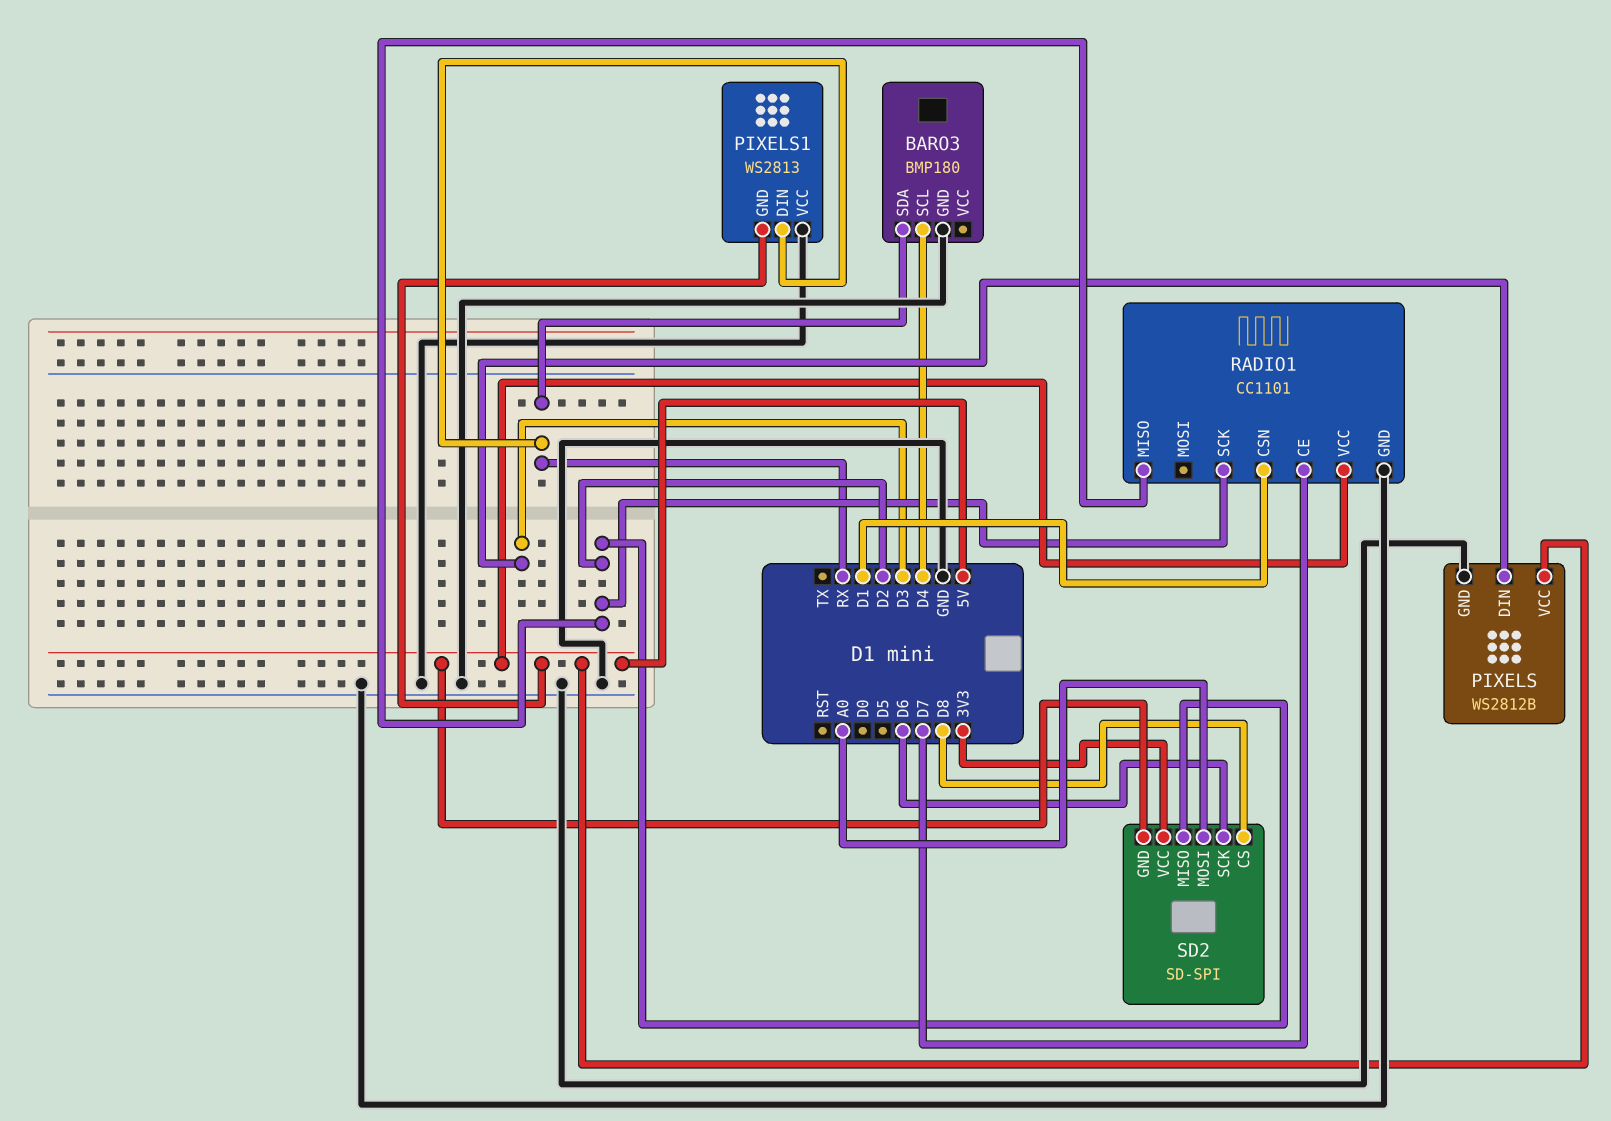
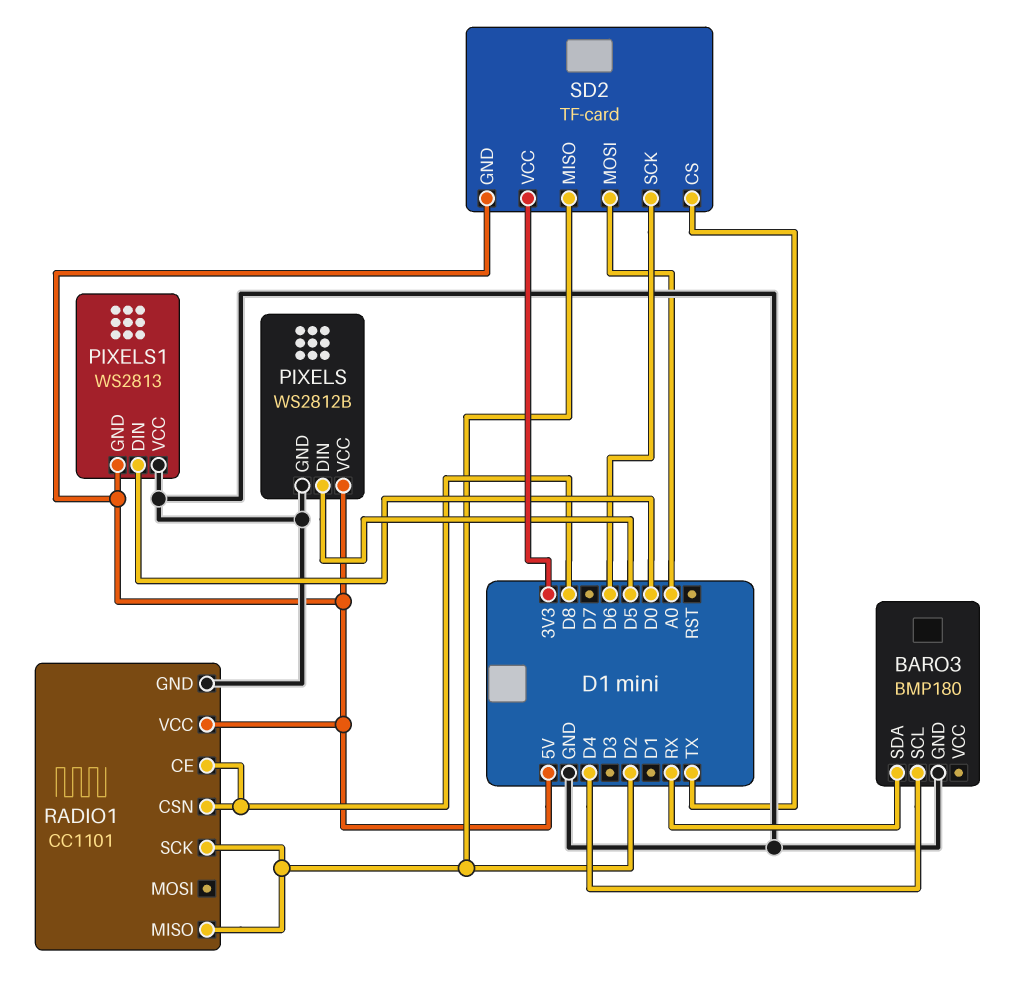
PIXELS pin DIN: D3 -> D5
PIXELS1 pin DIN: RX -> D0
RADIO1 pin CE: D7 -> D8
RADIO1 pin CSN: D1 -> D8
SD2: SD-SPI -> TF-card
SD2 pin CS: D8 -> TX

